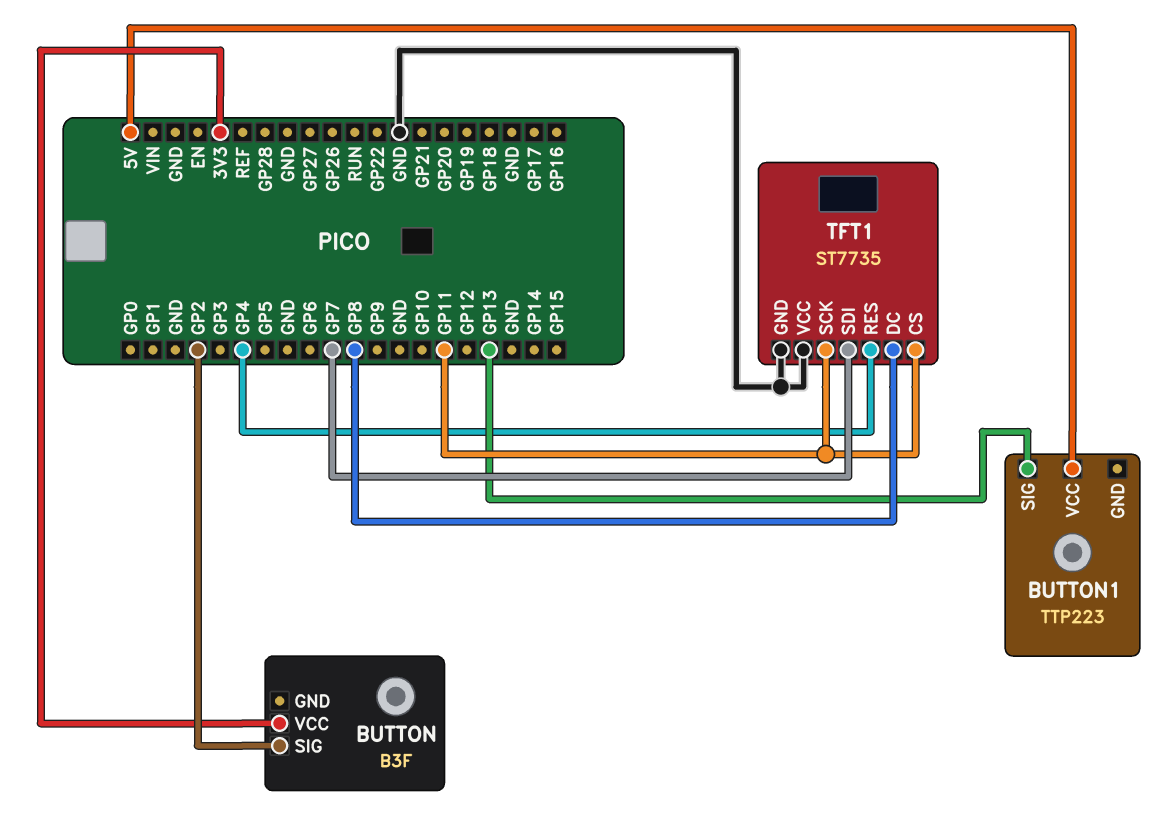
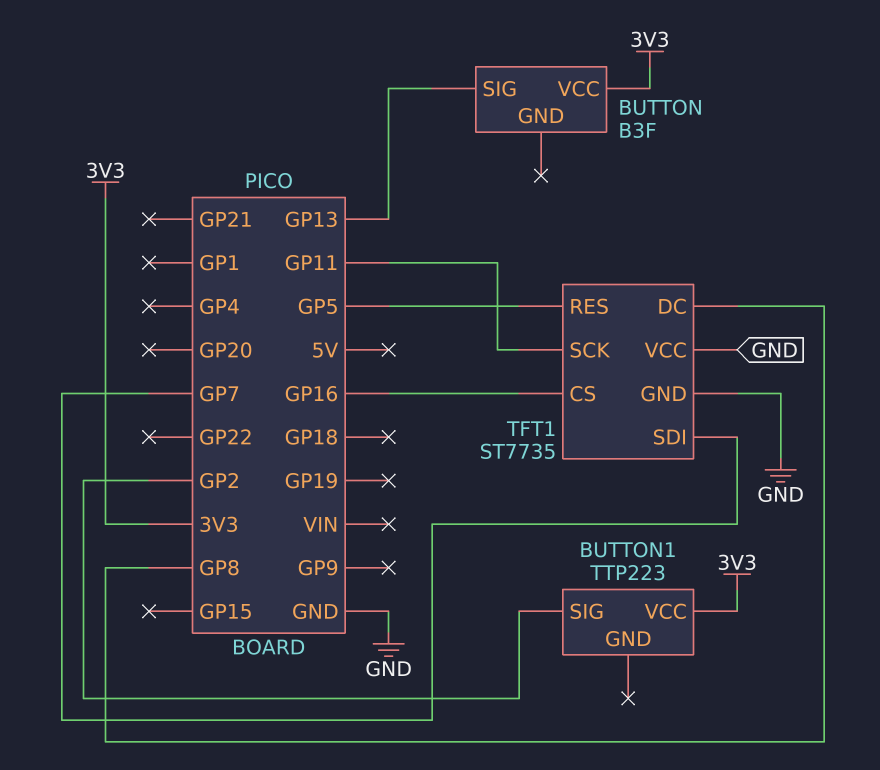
BUTTON pin SIG: GP2 -> GP13
BUTTON1 pin SIG: GP13 -> GP2
BUTTON1 pin VCC: 5V -> 3V3
TFT1 pin CS: GP11 -> GP16
TFT1 pin RES: GP4 -> GP5

